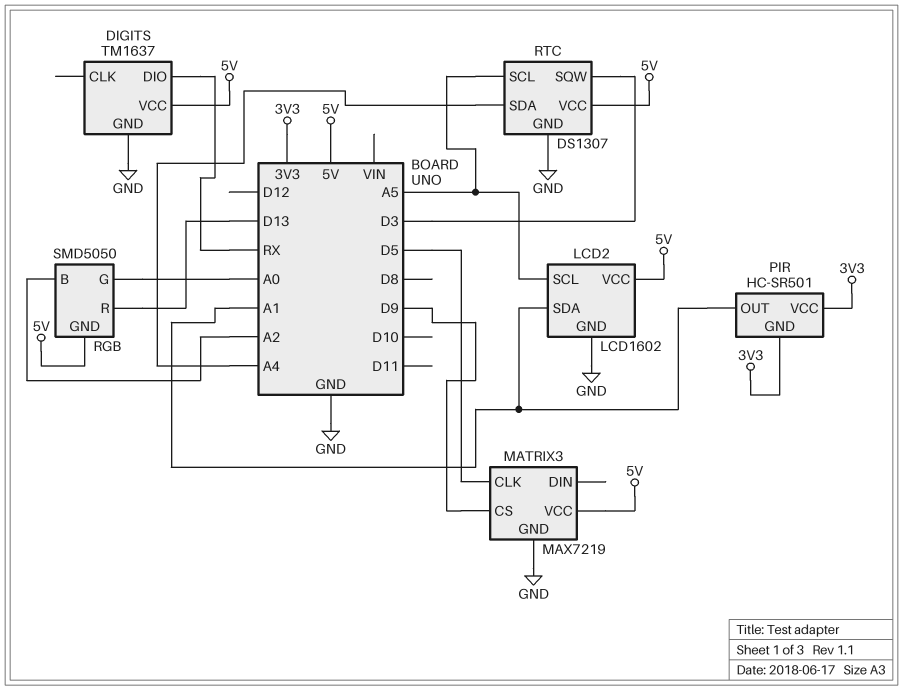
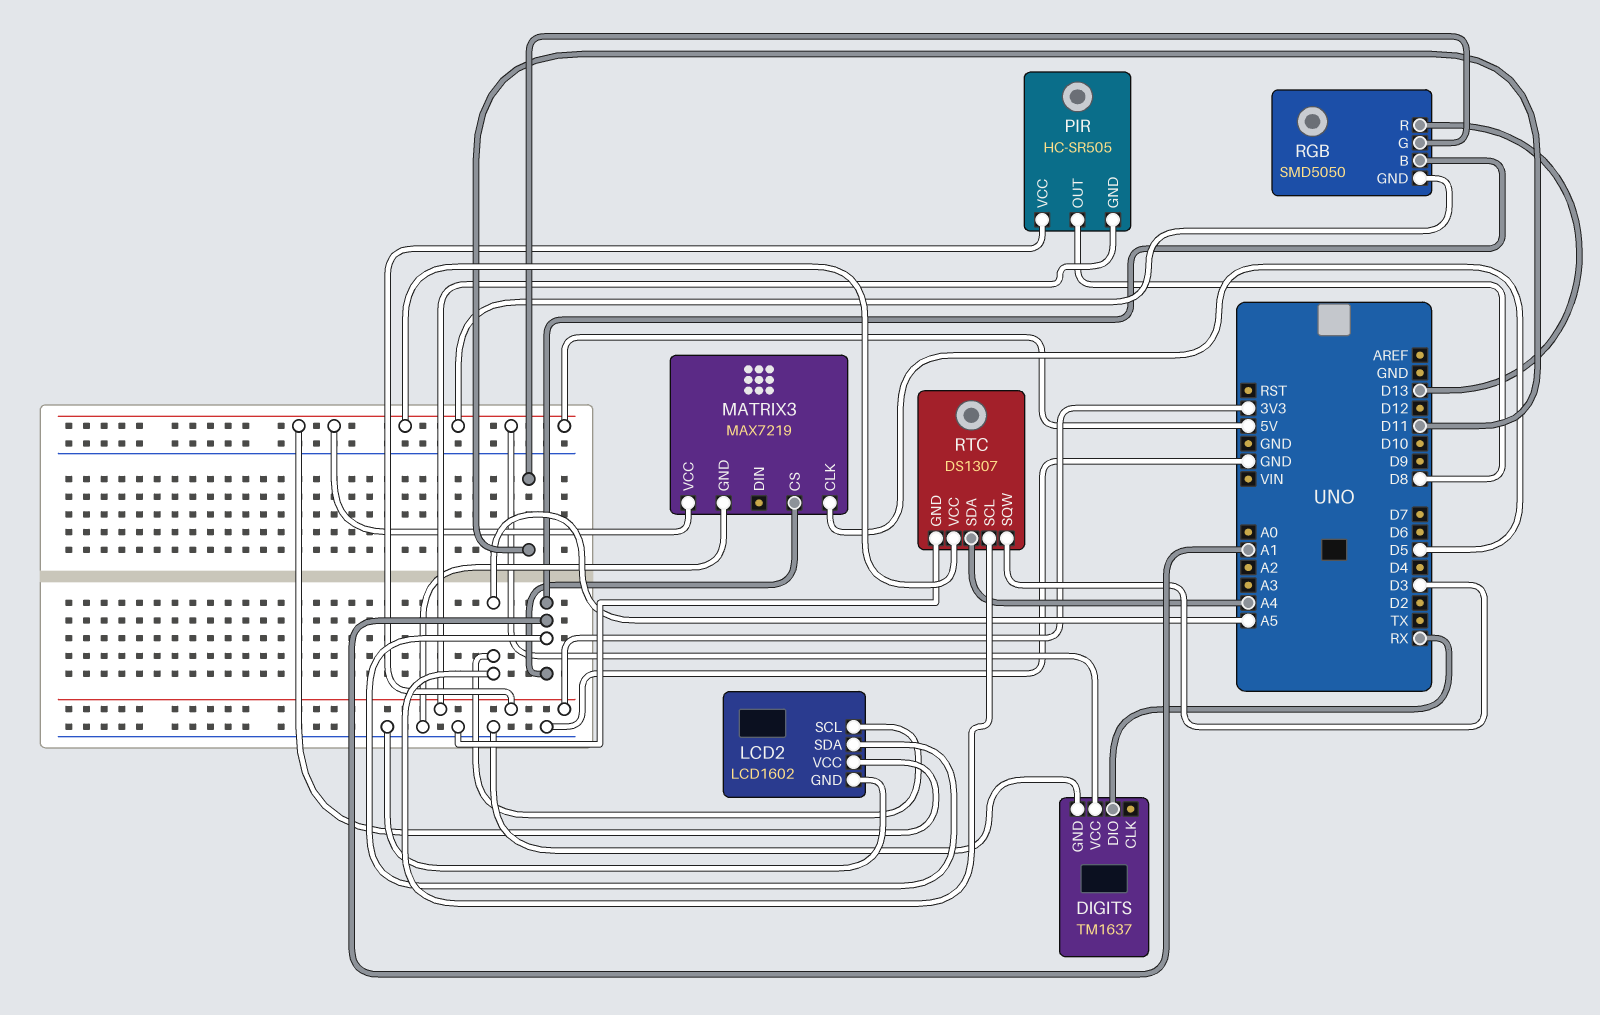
MATRIX3 pin CS: D9 -> A1
PIR: HC-SR501 -> HC-SR505
PIR pin OUT: A1 -> D8
RGB pin B: A2 -> A1
RGB pin G: A0 -> D11

